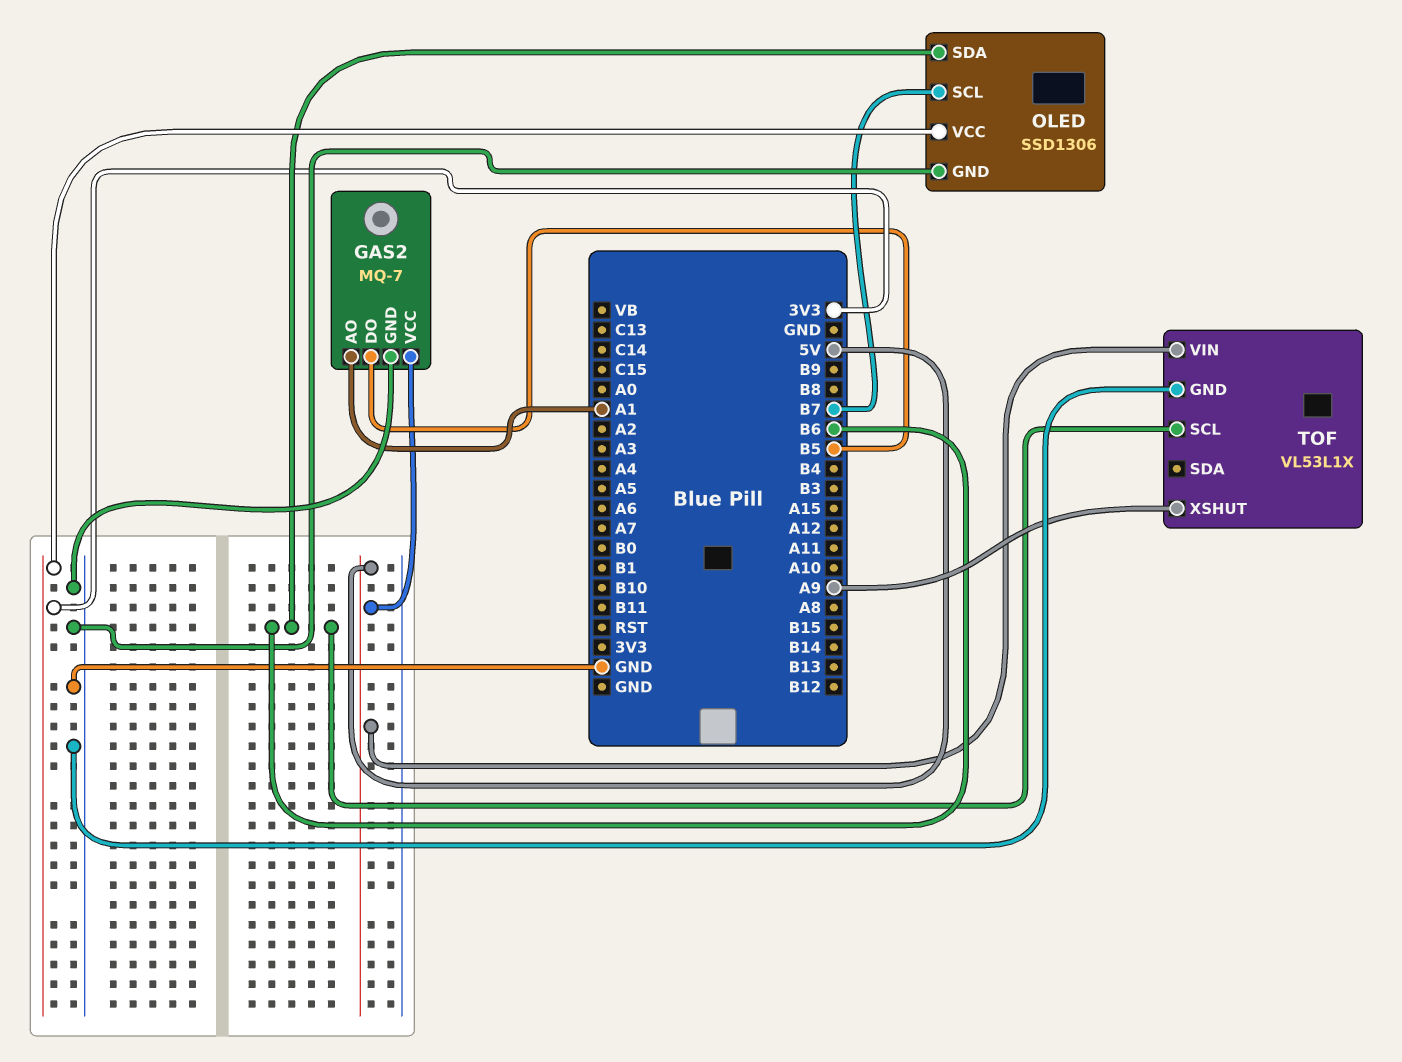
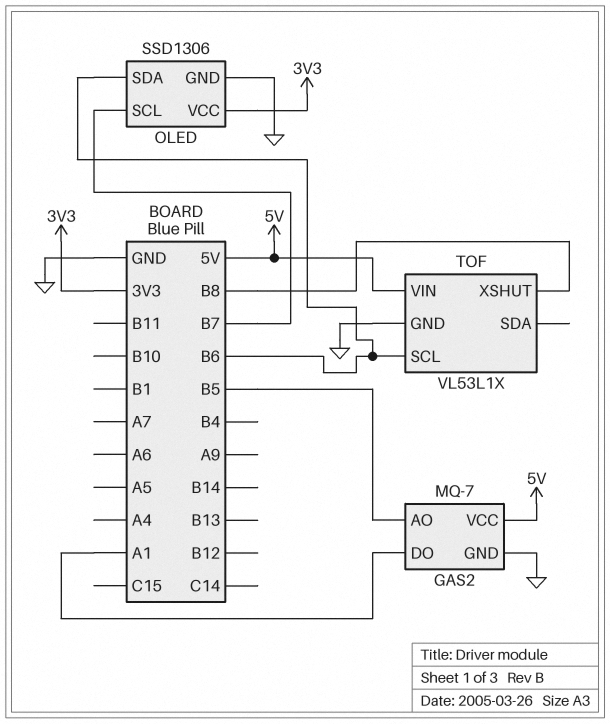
GAS2 pin AO: A1 -> B5
GAS2 pin DO: B5 -> A1
TOF pin XSHUT: A9 -> B8

